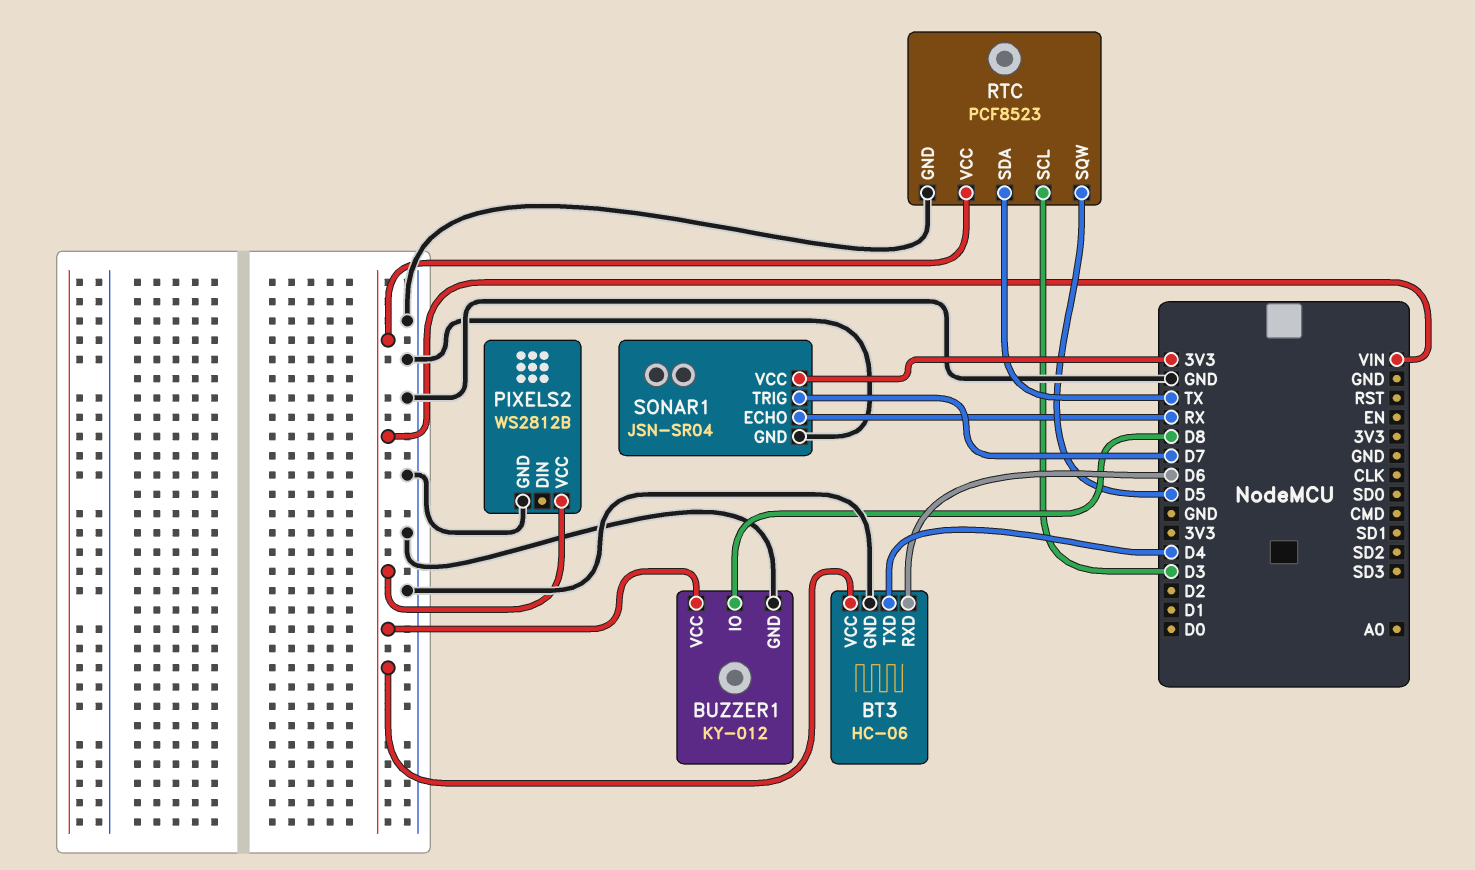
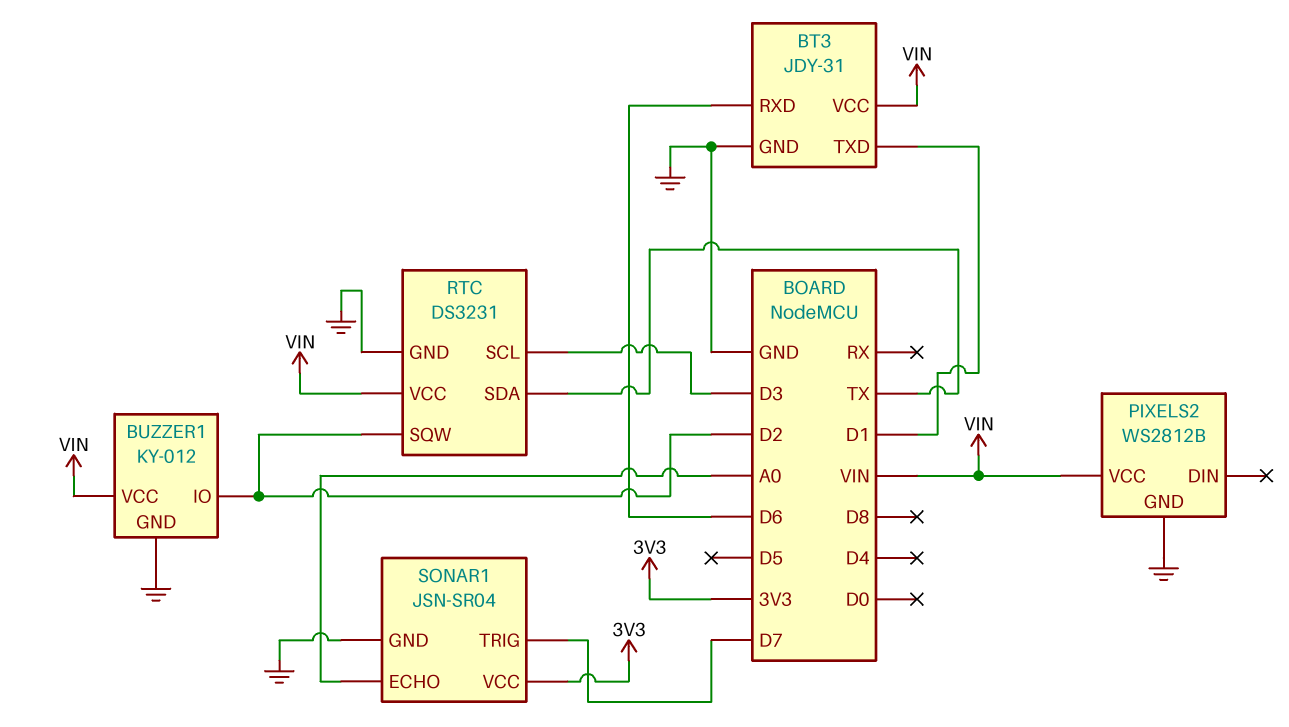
BT3: HC-06 -> JDY-31
BT3 pin TXD: D4 -> D1
BUZZER1 pin IO: D8 -> D2
RTC: PCF8523 -> DS3231
RTC pin SQW: D5 -> D2
SONAR1 pin ECHO: RX -> A0

